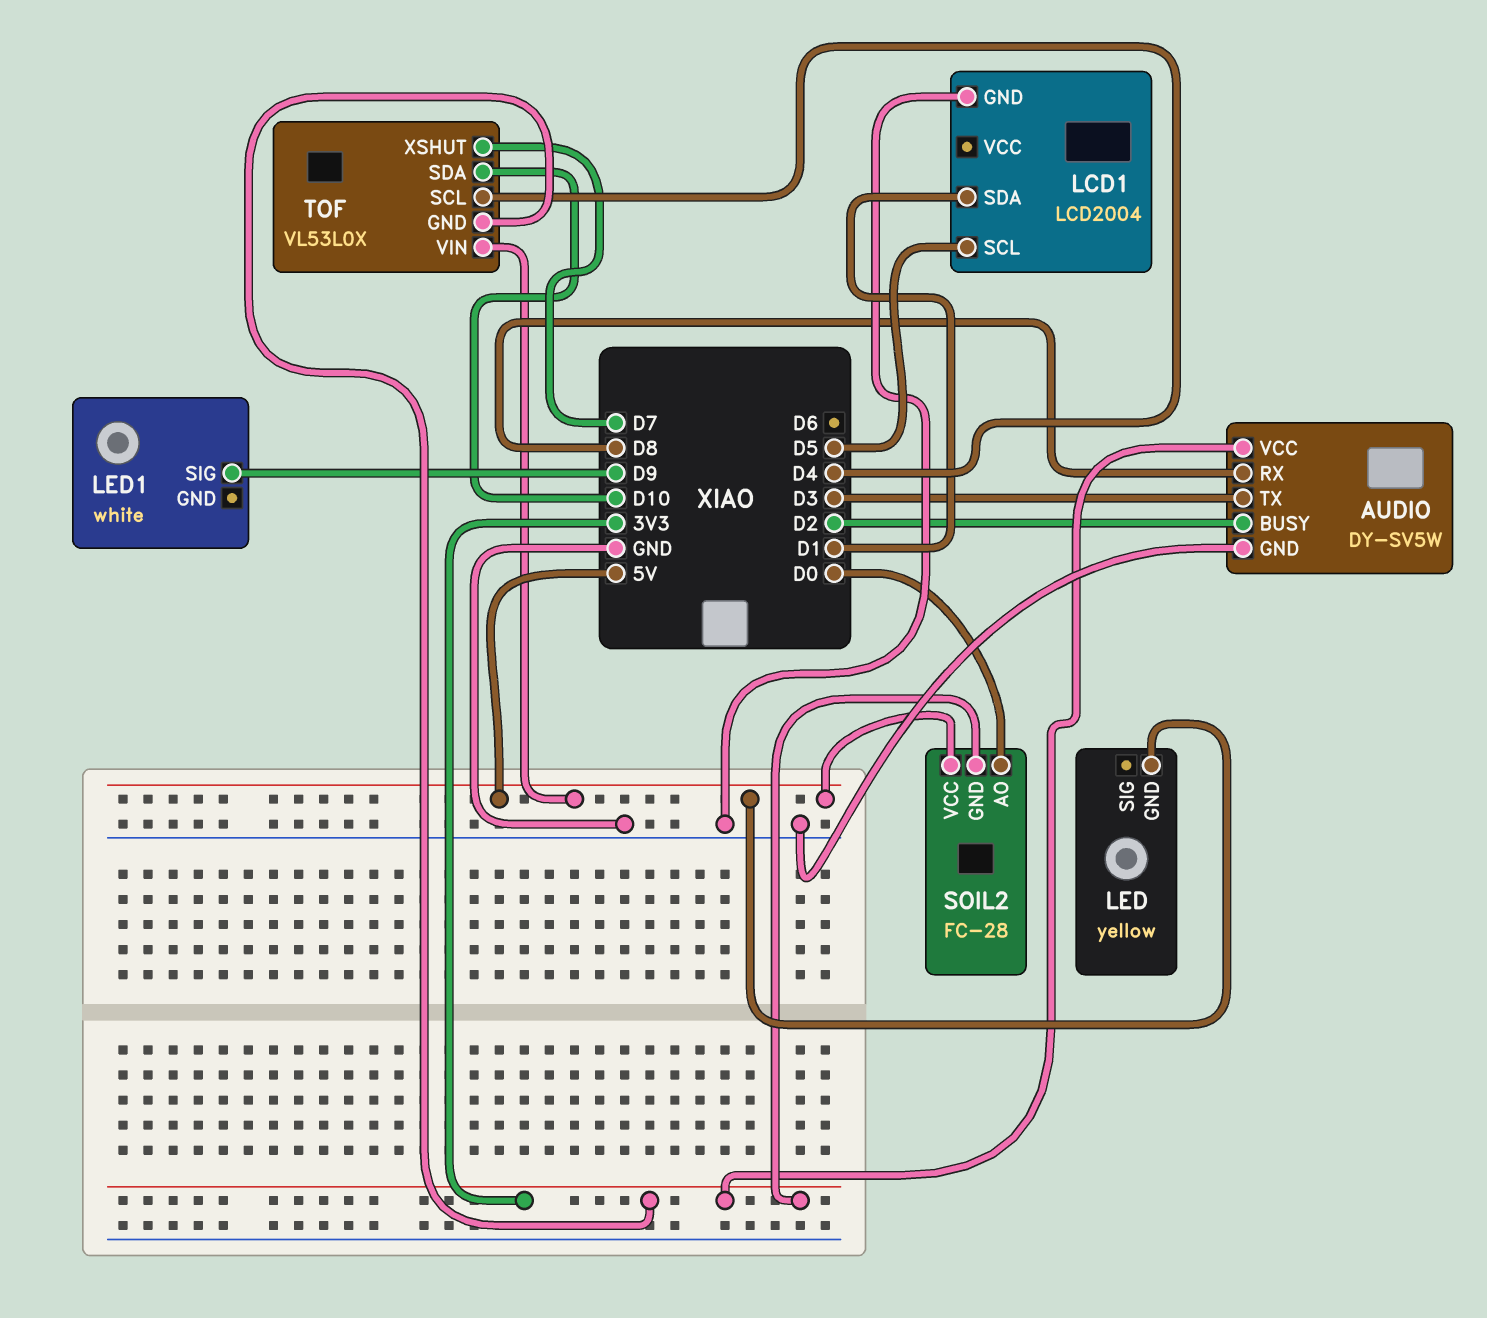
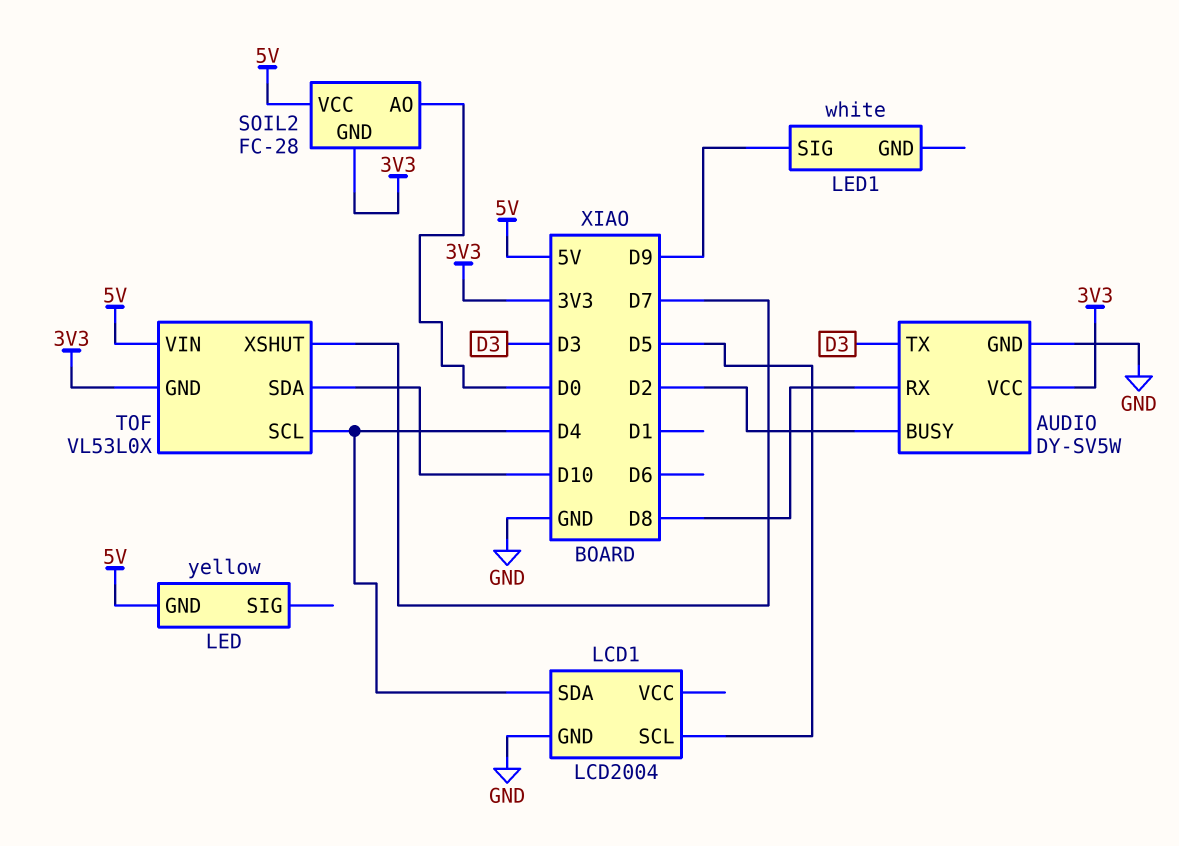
LCD1 pin SDA: D1 -> D4

